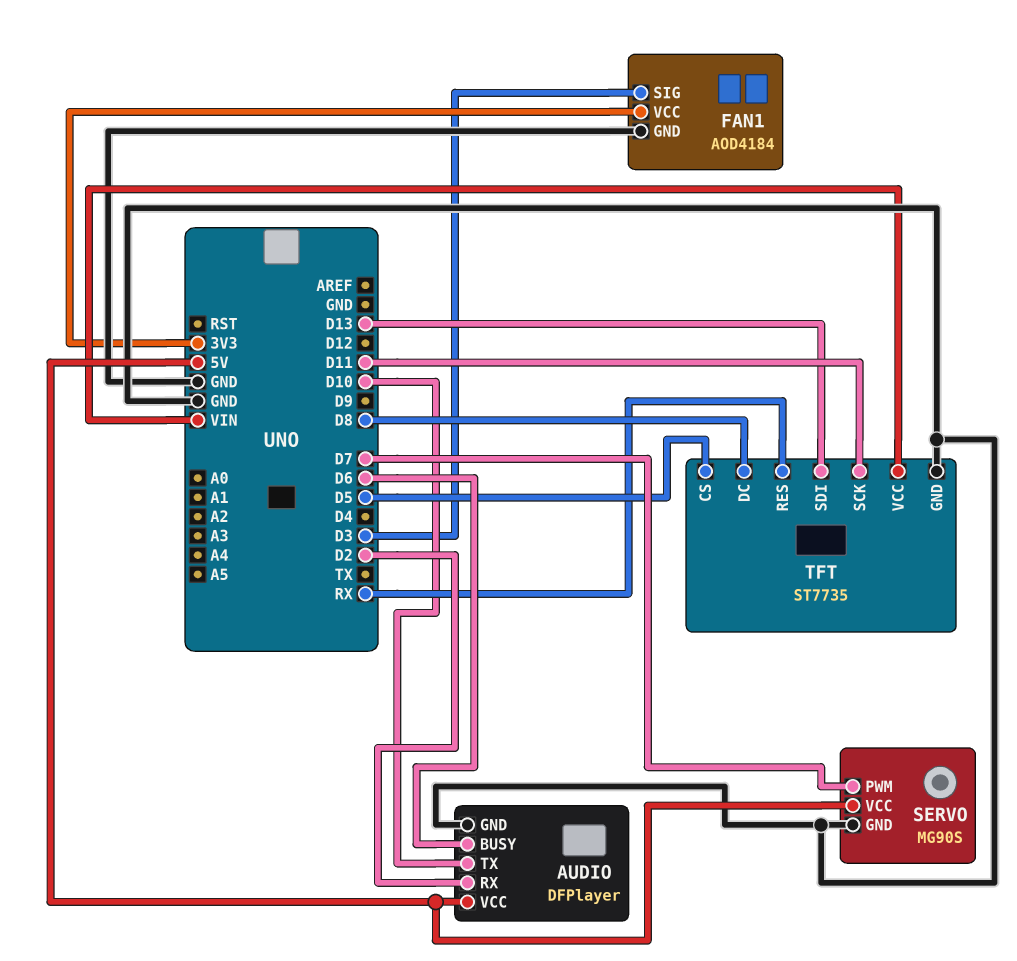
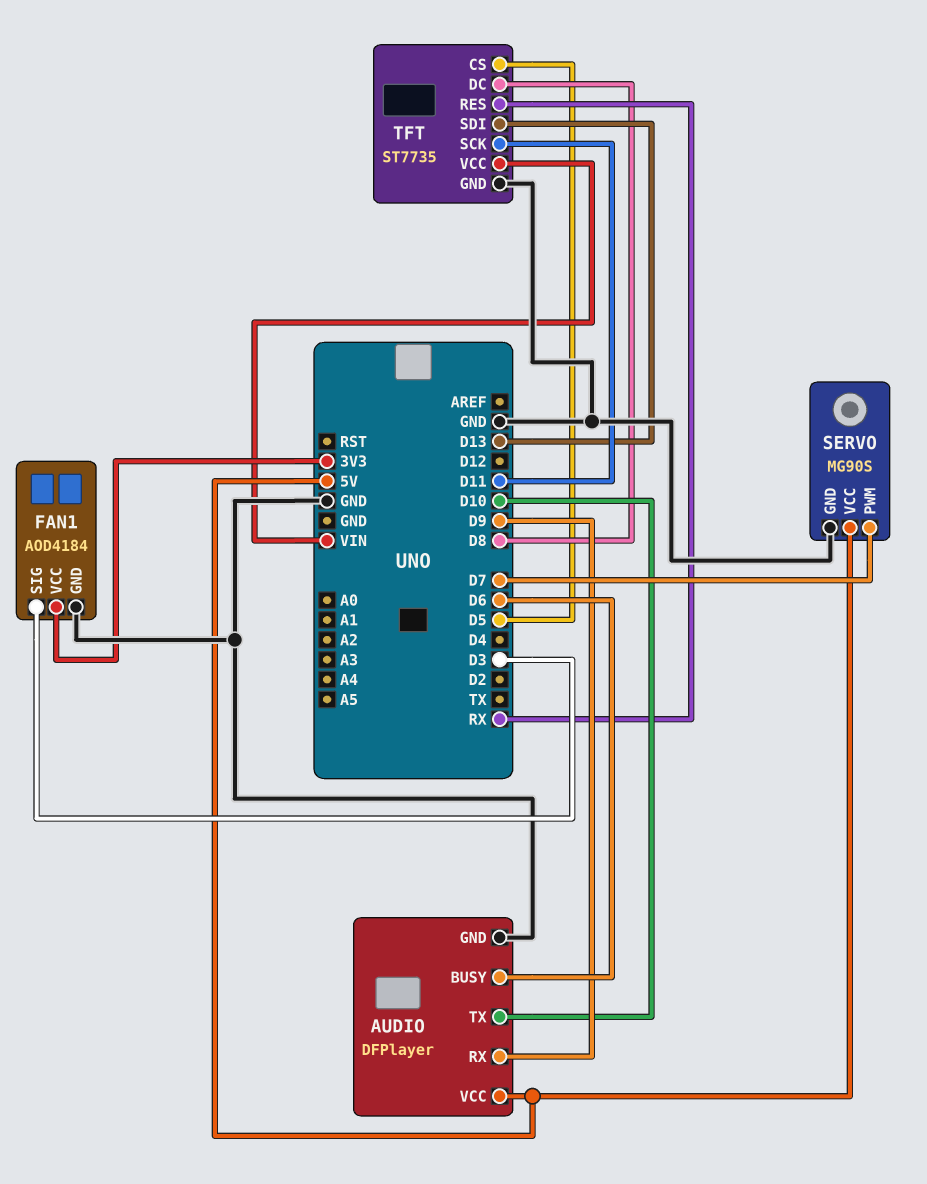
AUDIO pin RX: D2 -> D9

